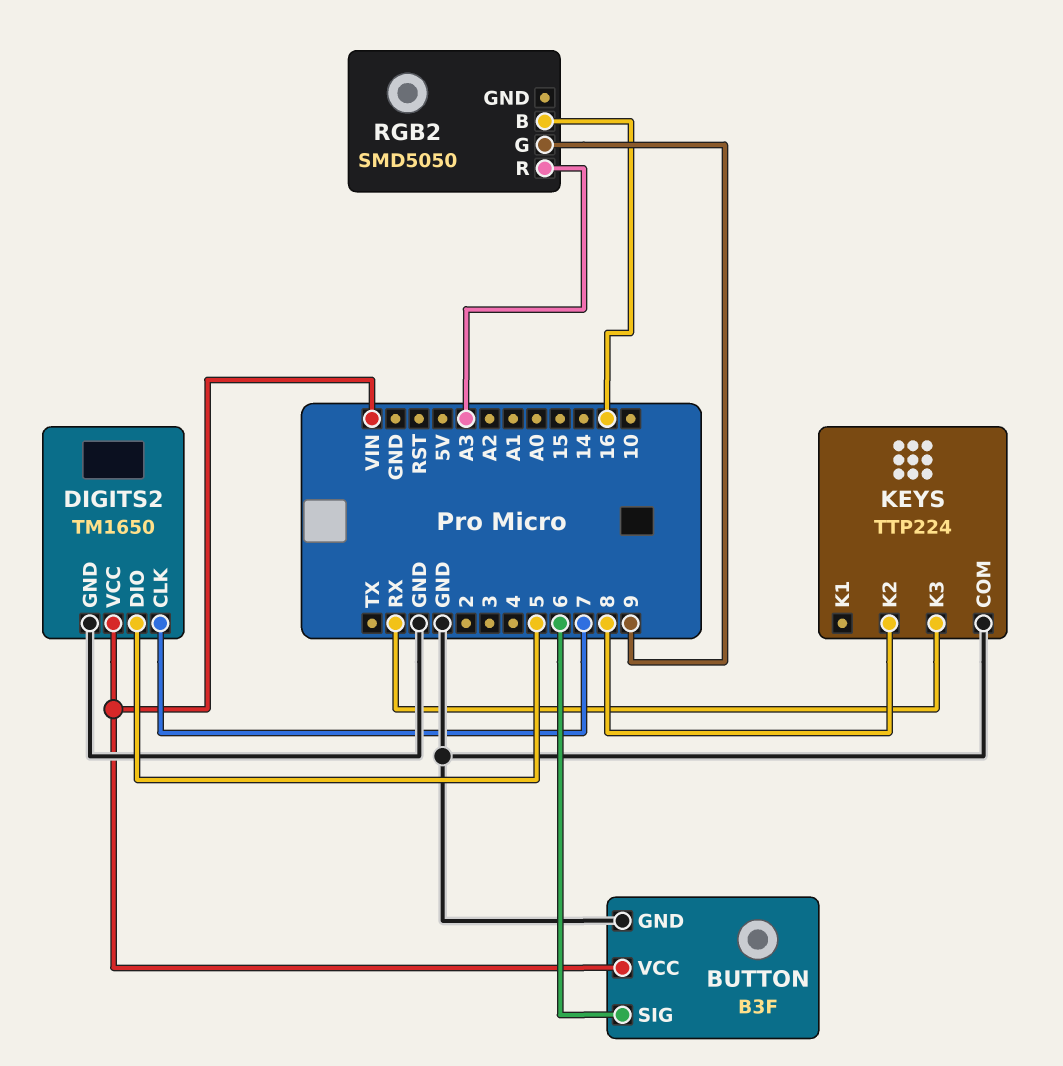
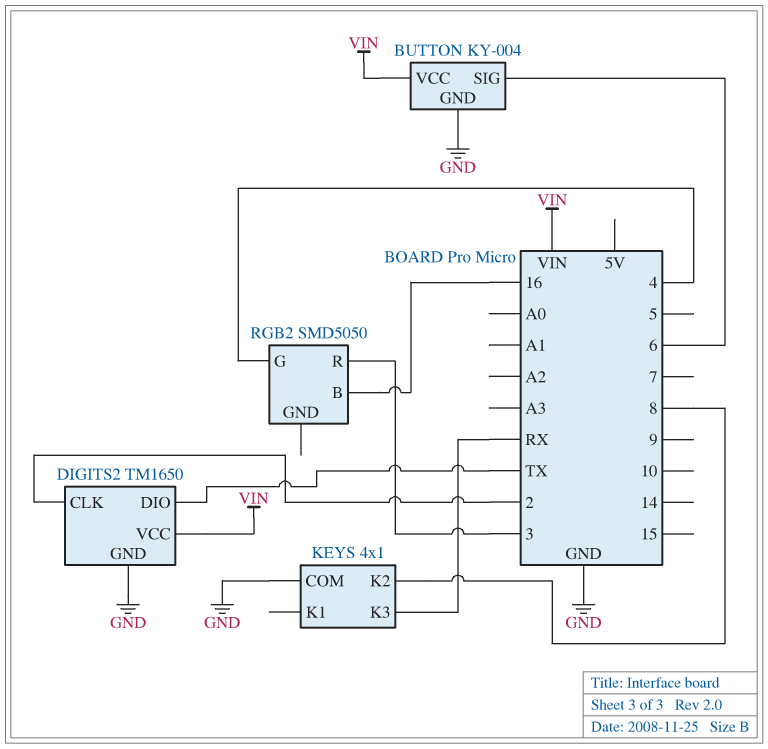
BUTTON: B3F -> KY-004
DIGITS2 pin CLK: 7 -> 2
DIGITS2 pin DIO: 5 -> TX
KEYS: TTP224 -> 4x1
RGB2 pin G: 9 -> 4
RGB2 pin R: A3 -> 3

